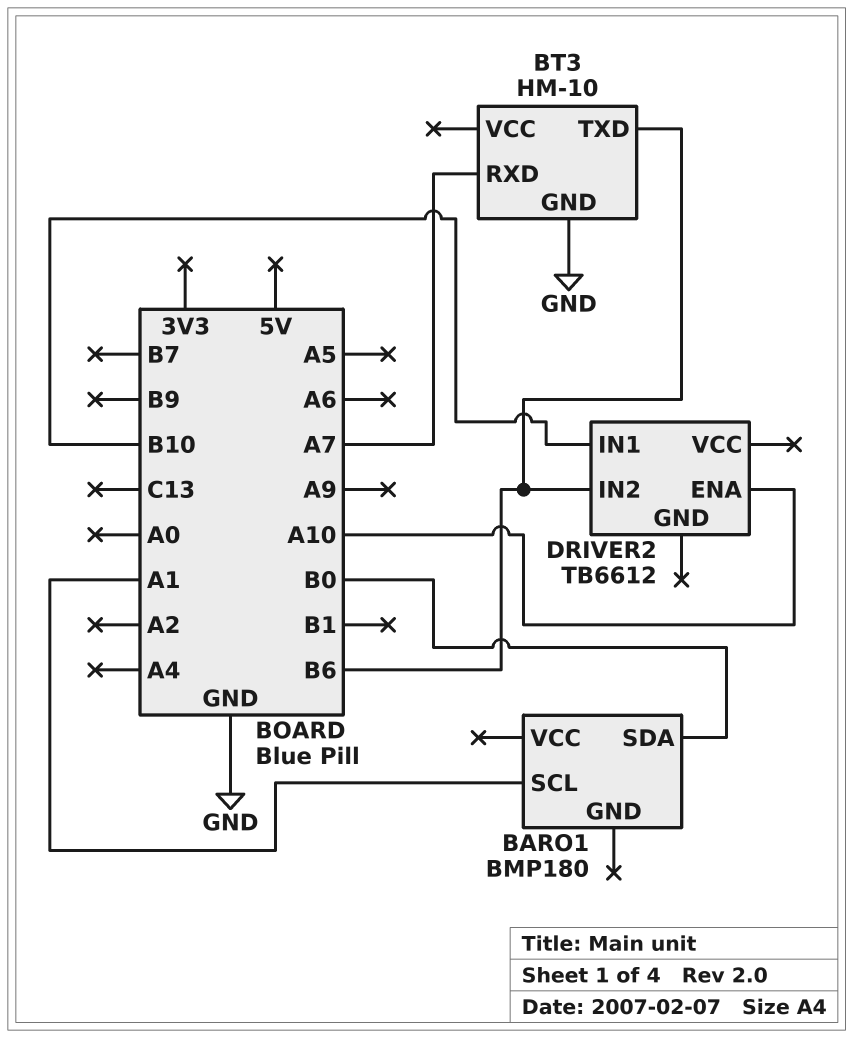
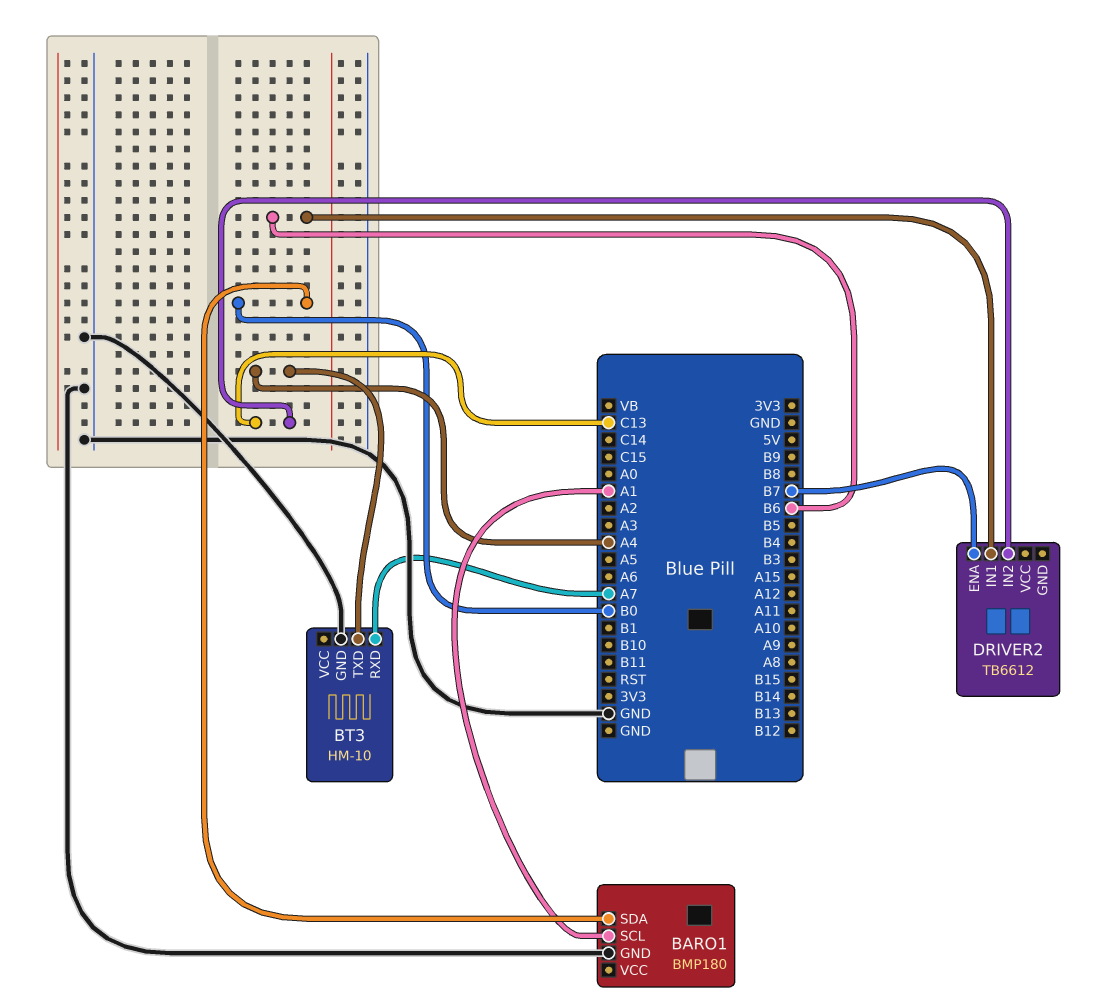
BARO1 pin GND: none -> GND
BT3 pin TXD: B6 -> A4
DRIVER2 pin ENA: A10 -> B7
DRIVER2 pin IN1: B10 -> B6
DRIVER2 pin IN2: B6 -> C13

